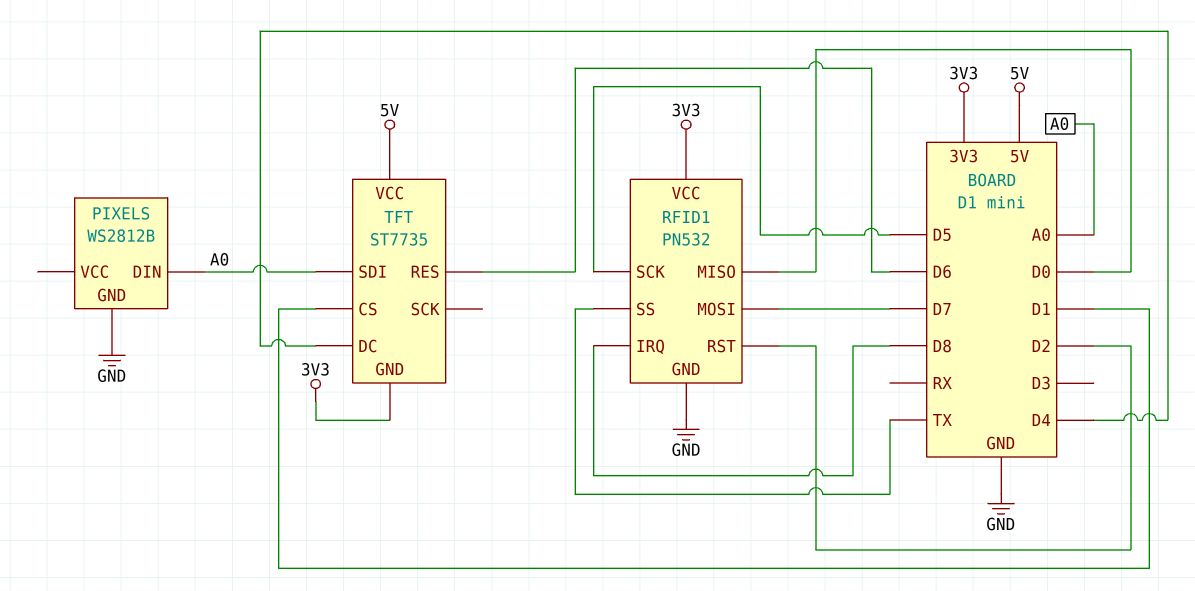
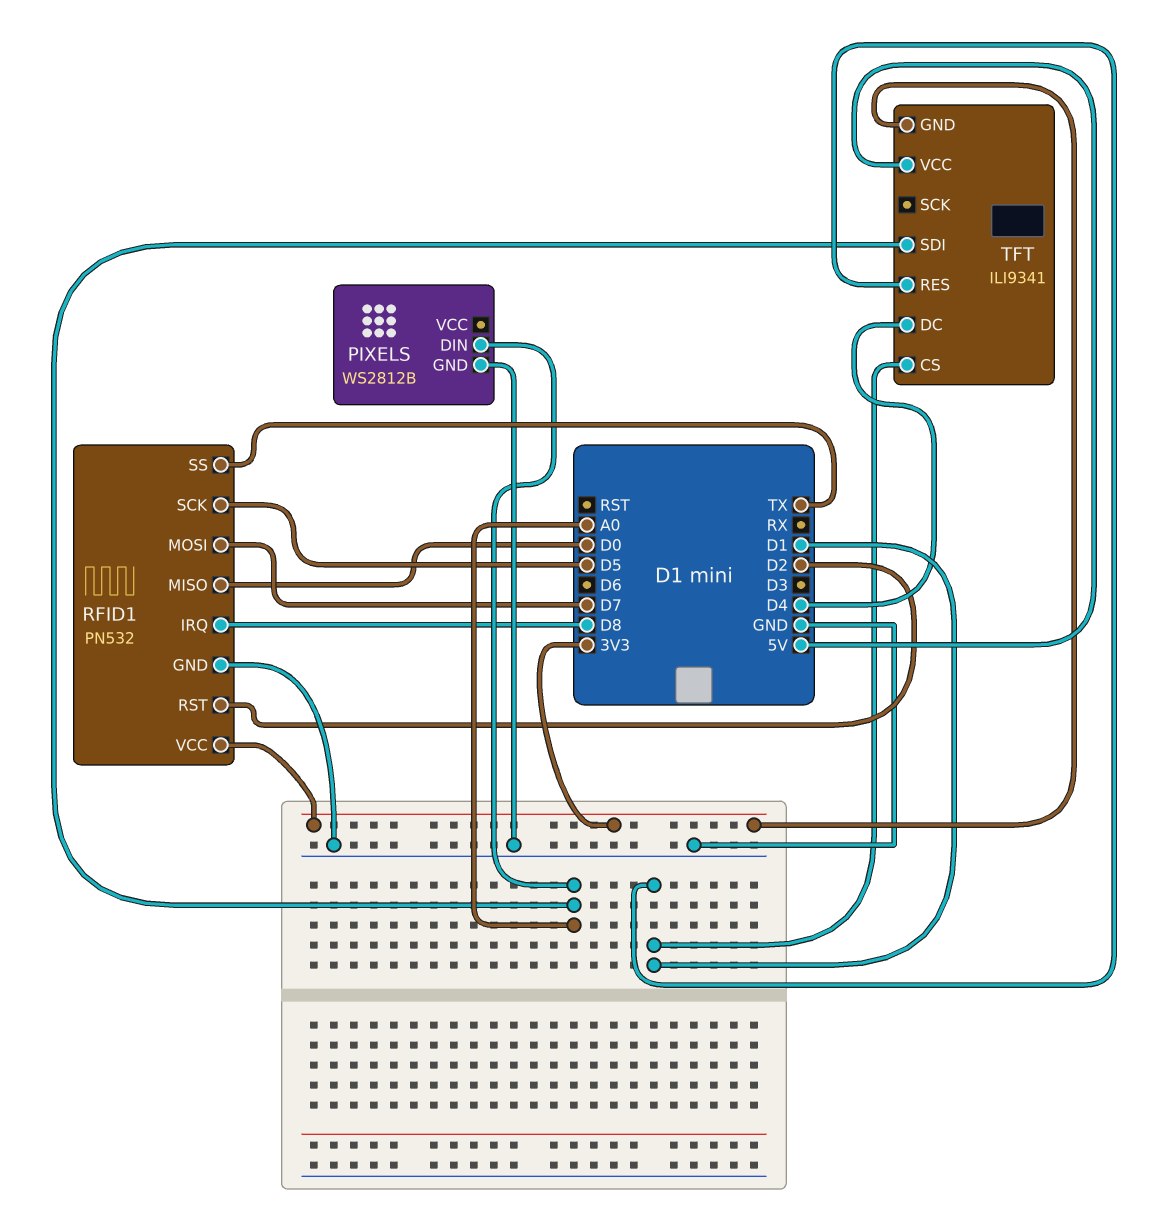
TFT: ST7735 -> ILI9341
TFT pin RES: D6 -> D1

